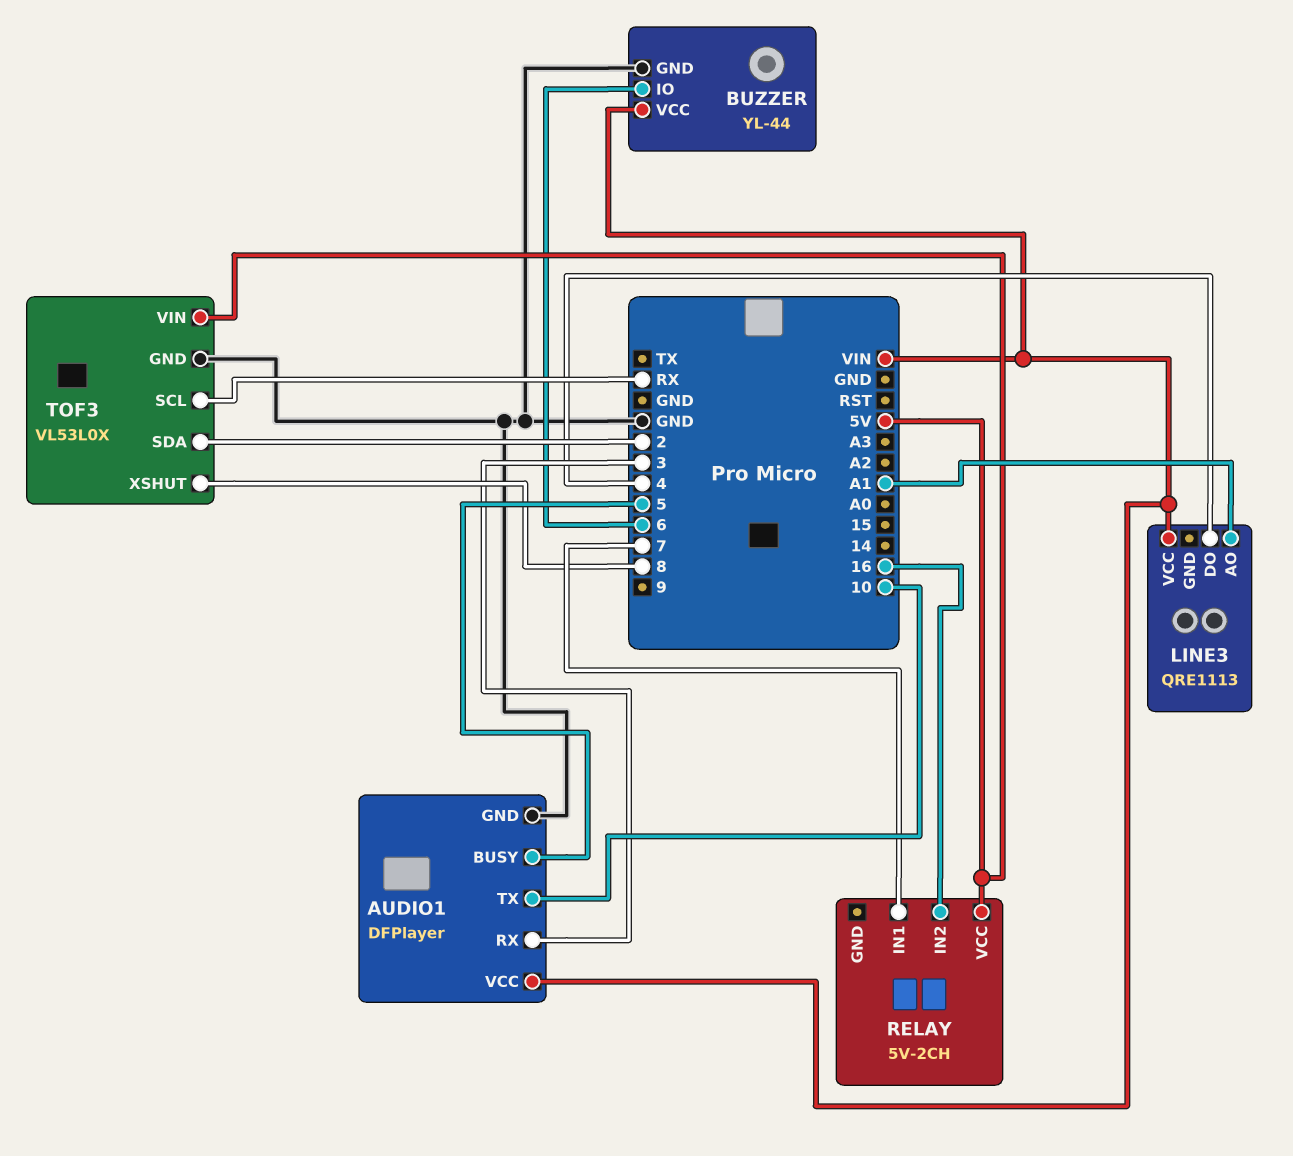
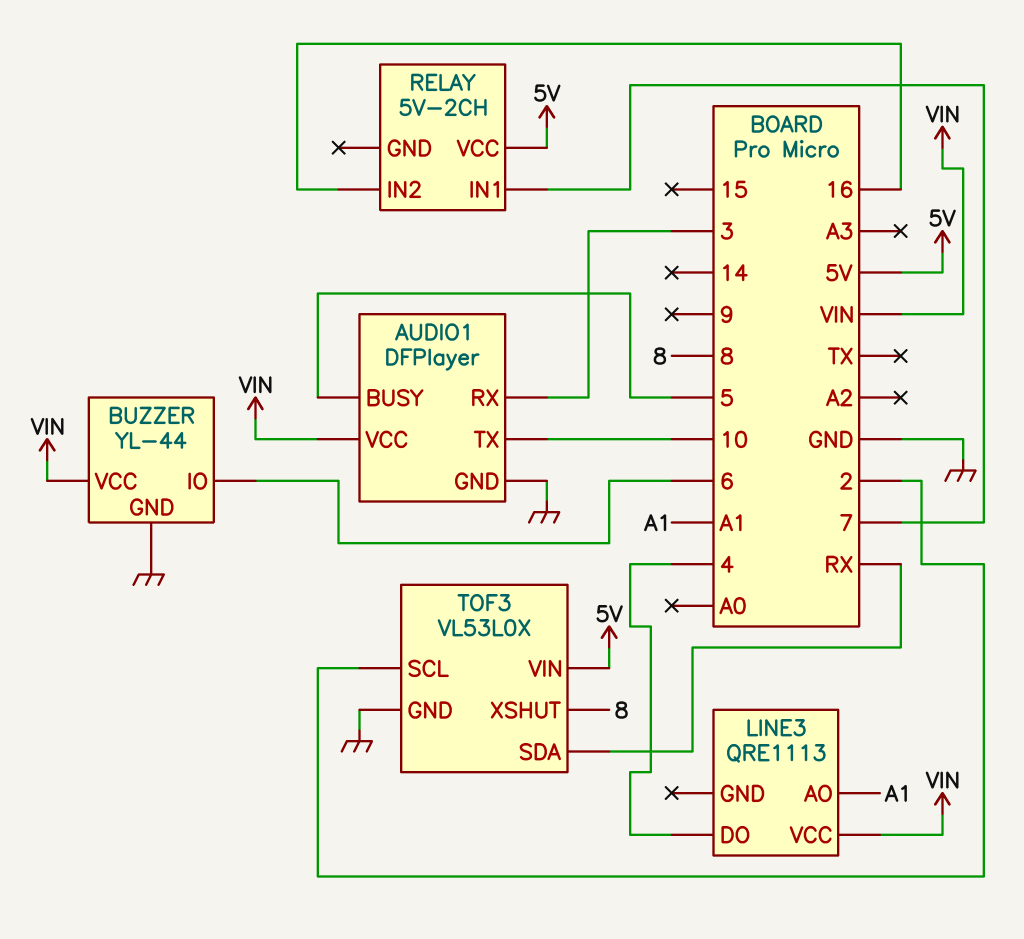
TOF3 pin SCL: RX -> 2
TOF3 pin SDA: 2 -> RX

